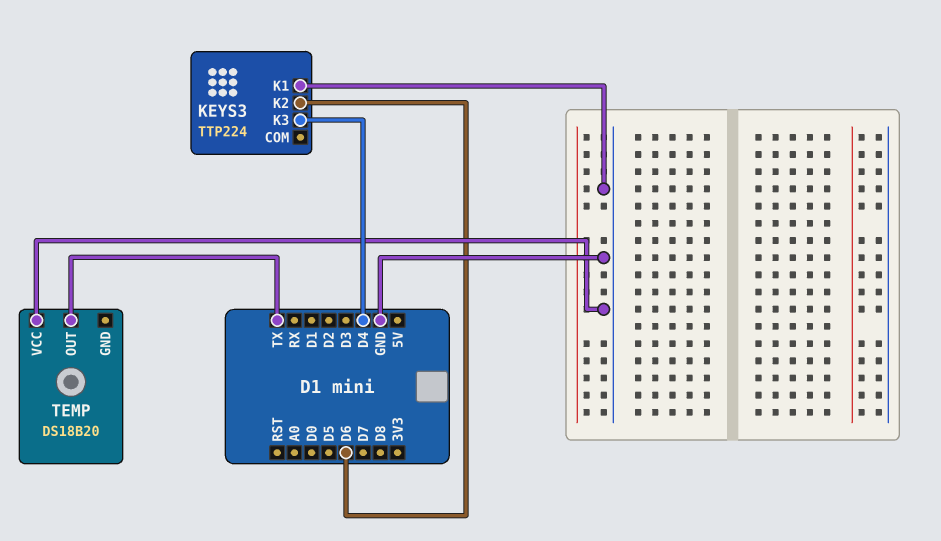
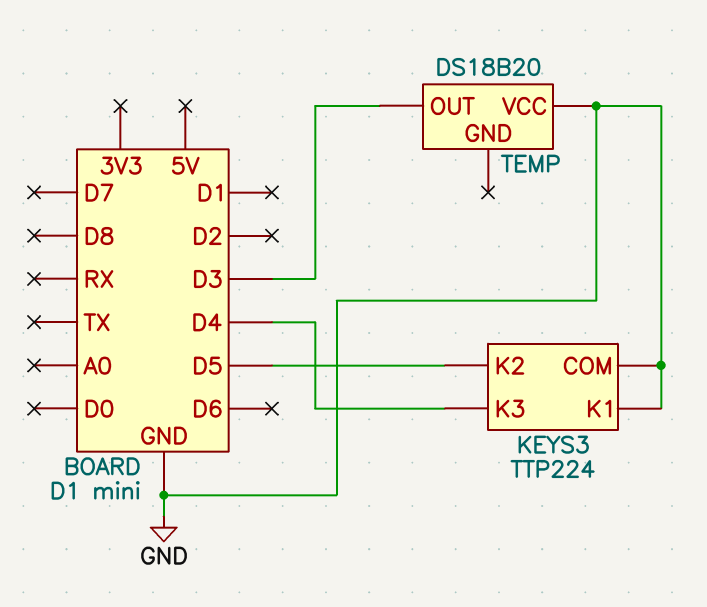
KEYS3 pin COM: none -> GND
KEYS3 pin K2: D6 -> D5
TEMP pin OUT: TX -> D3

